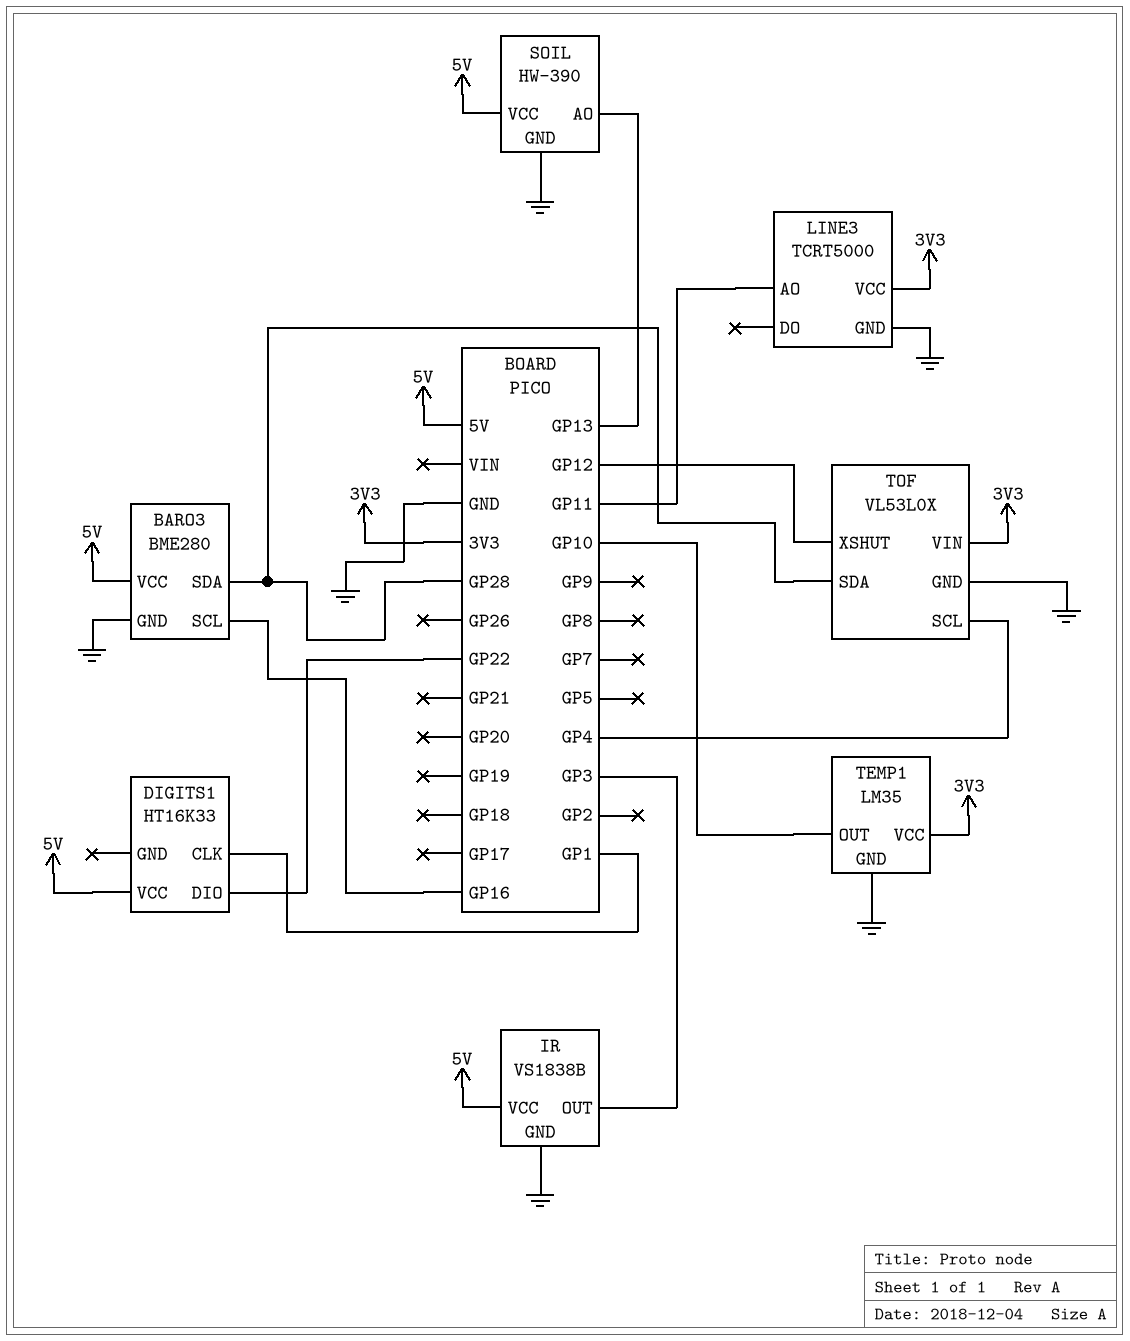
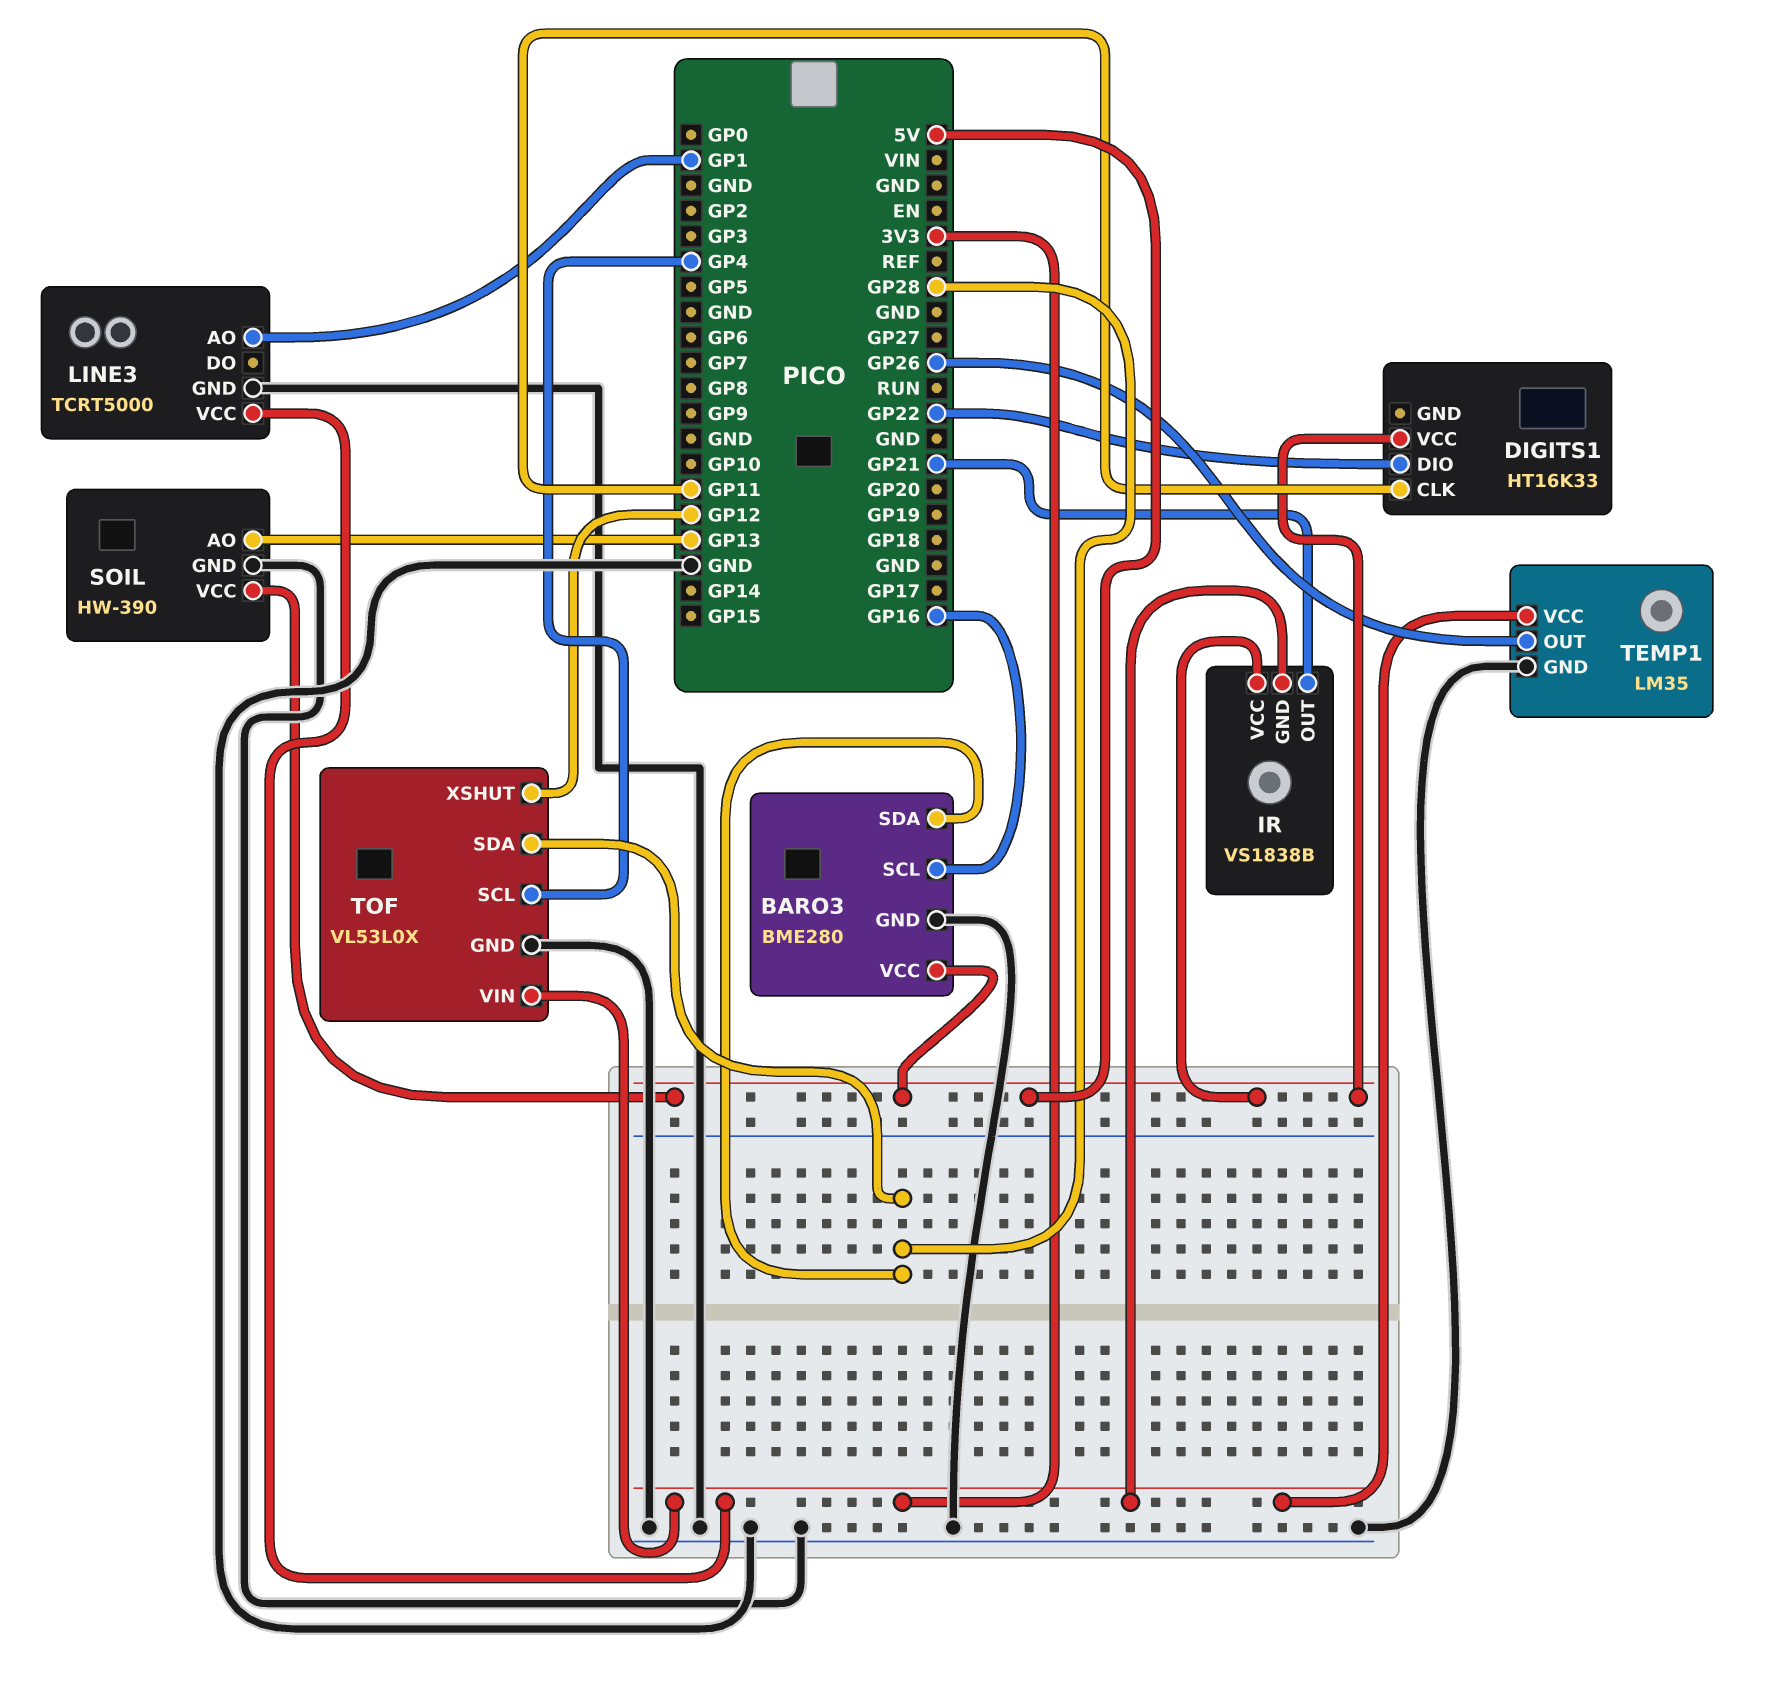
DIGITS1 pin CLK: GP1 -> GP11
IR pin GND: GND -> 3V3
IR pin OUT: GP3 -> GP21
LINE3 pin AO: GP11 -> GP1
TEMP1 pin OUT: GP10 -> GP26

